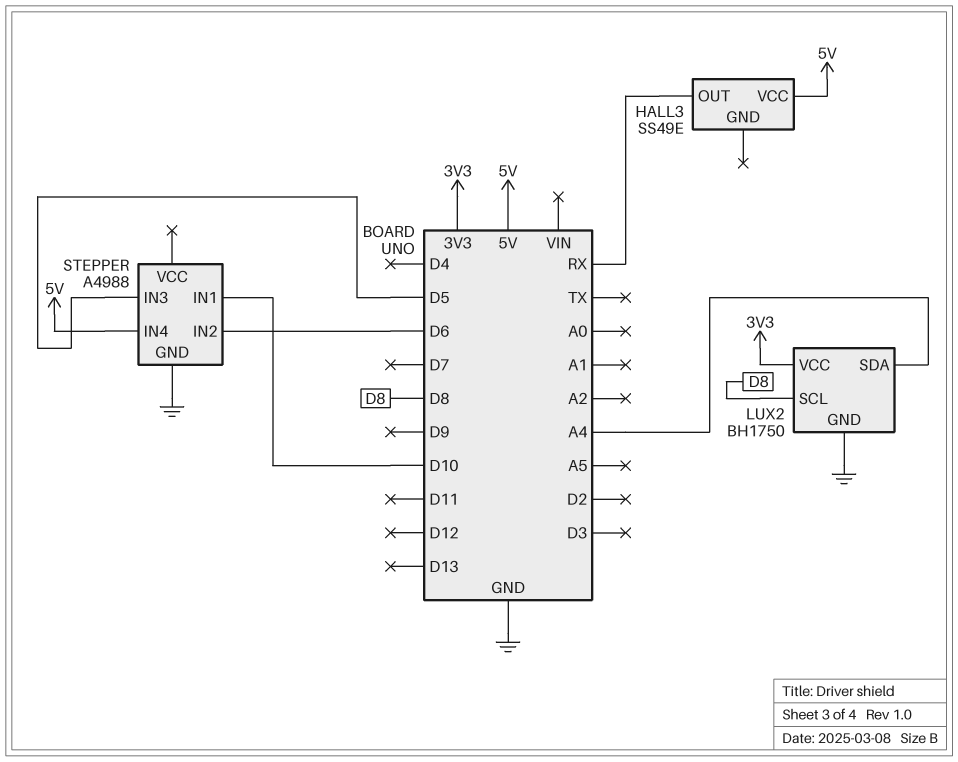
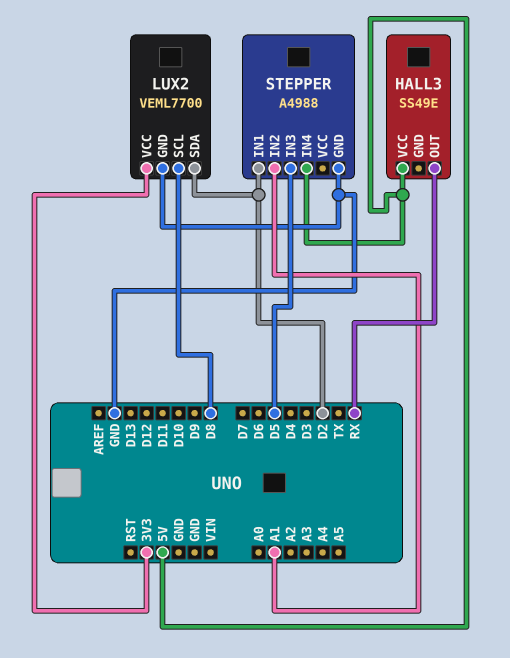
LUX2: BH1750 -> VEML7700
LUX2 pin SDA: A4 -> D2
STEPPER pin IN1: D10 -> D2
STEPPER pin IN2: D6 -> A1

